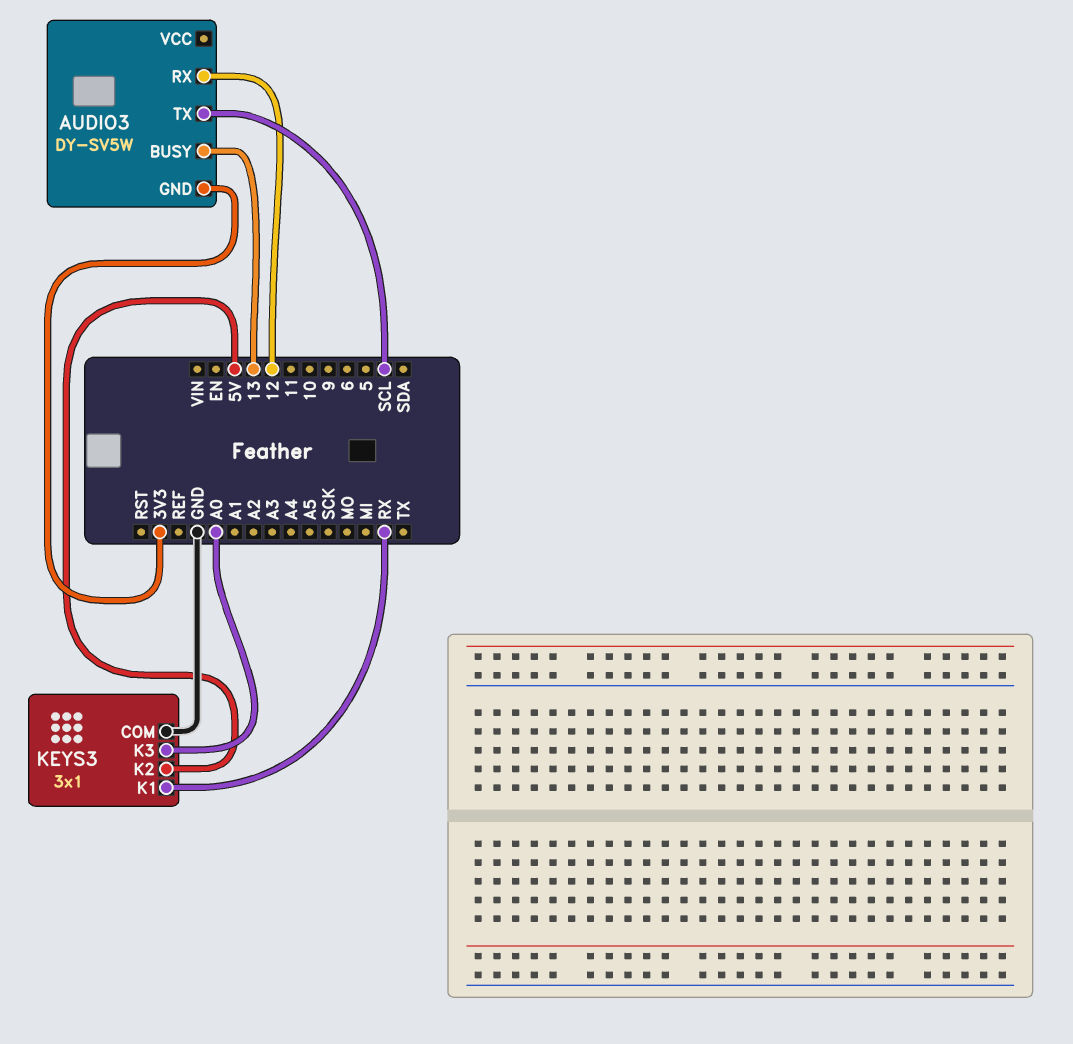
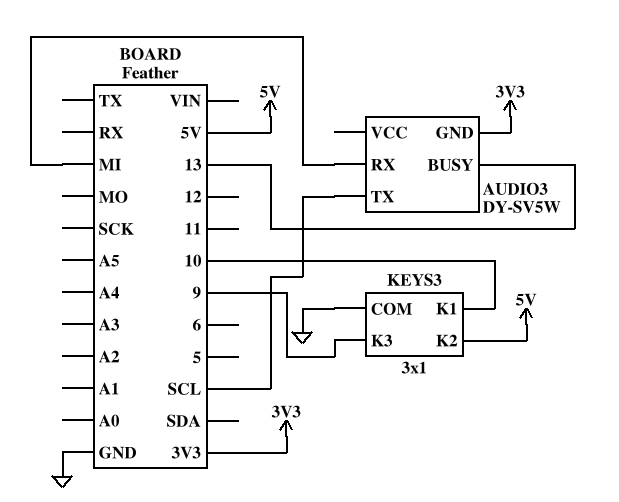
AUDIO3 pin RX: 12 -> MI
KEYS3 pin K1: RX -> 10
KEYS3 pin K3: A0 -> 9

